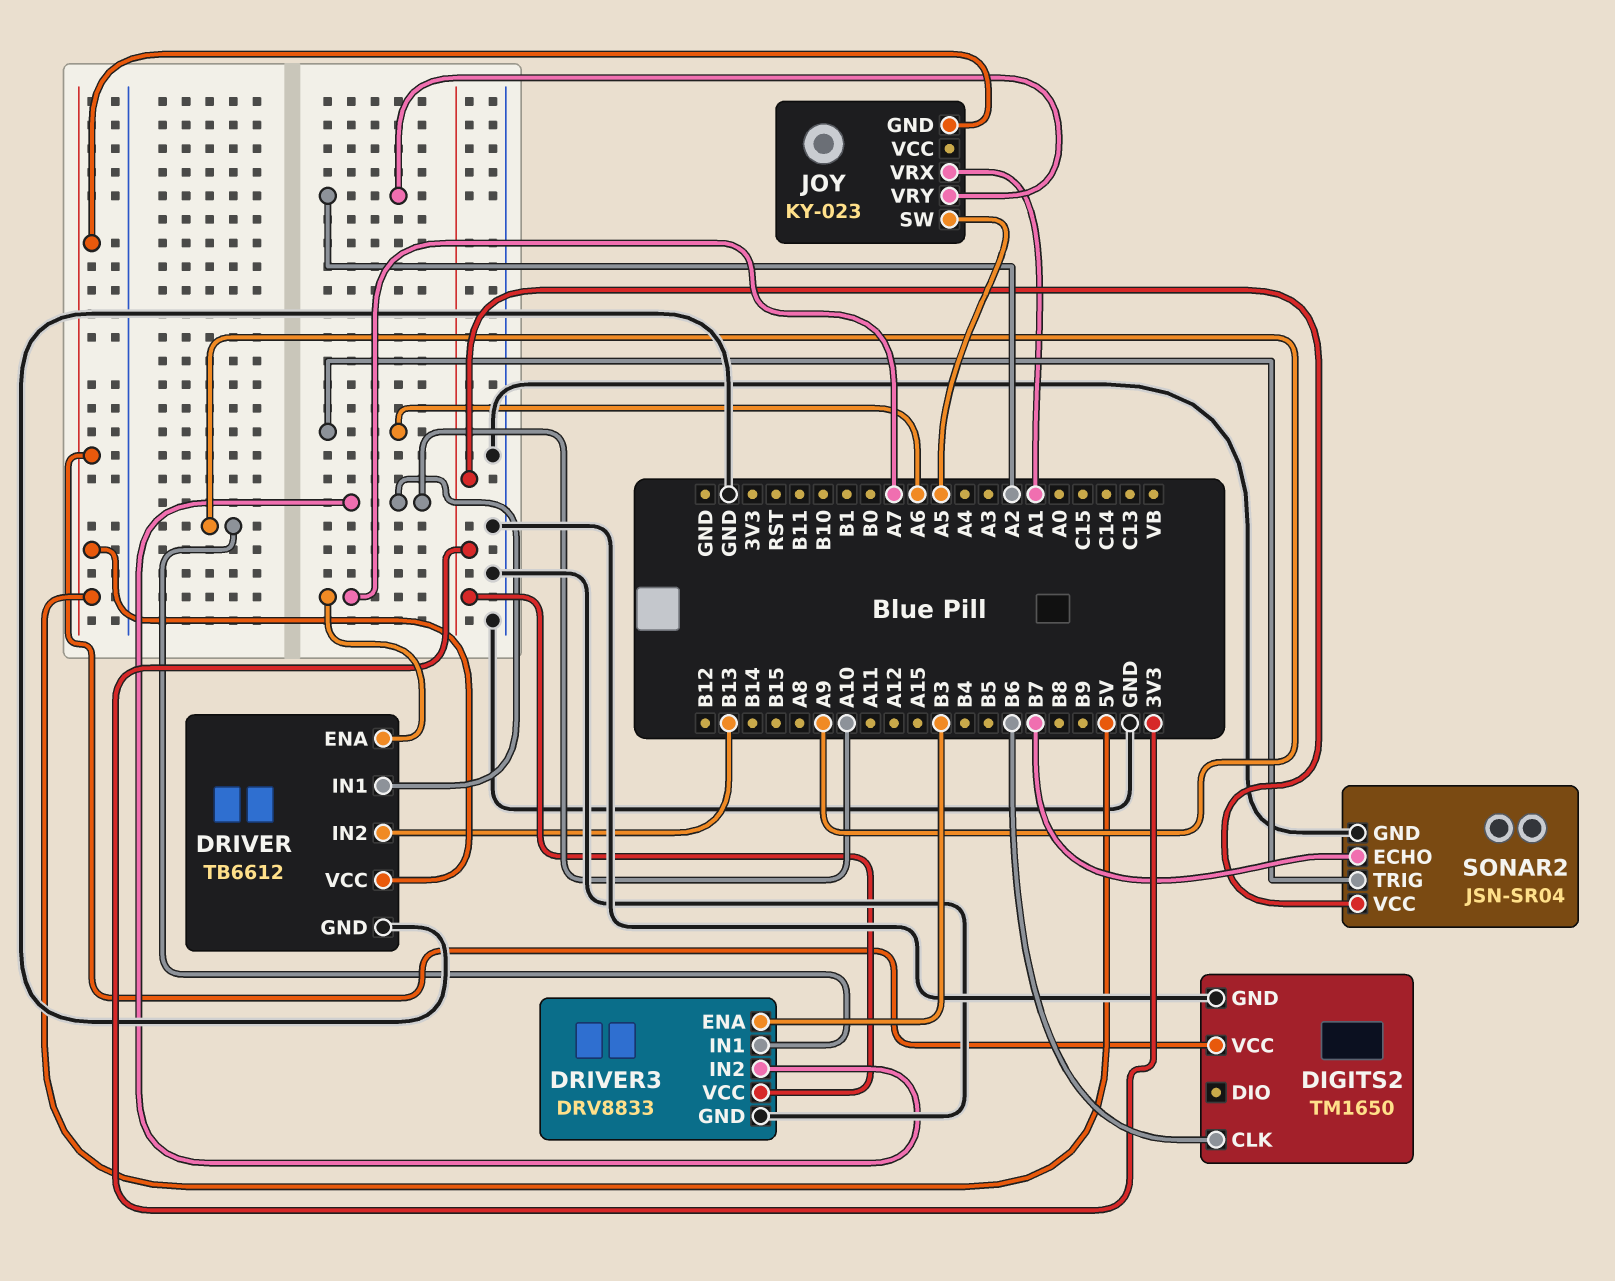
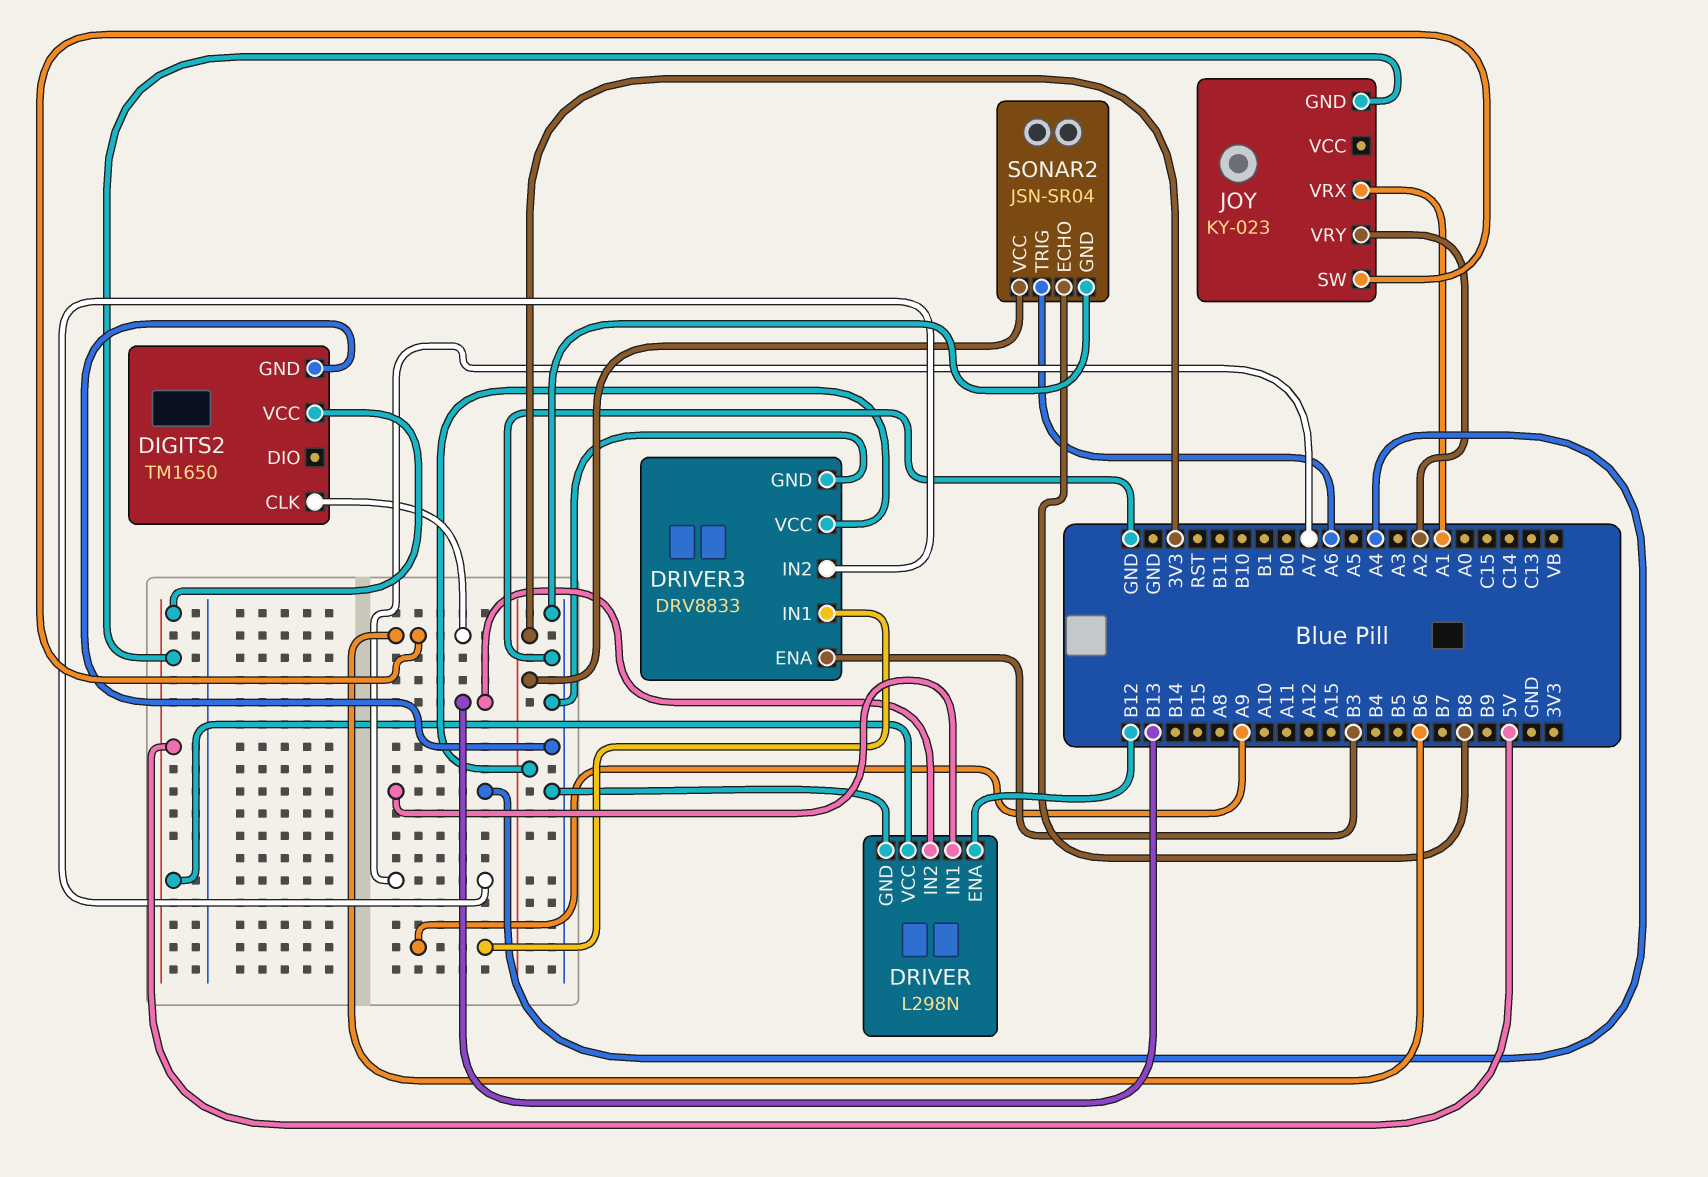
DRIVER: TB6612 -> L298N
DRIVER pin ENA: A7 -> B12
DRIVER pin IN1: A10 -> A4
DRIVER3 pin IN2: A10 -> A7
JOY pin SW: A5 -> B6
SONAR2 pin ECHO: B7 -> B8

